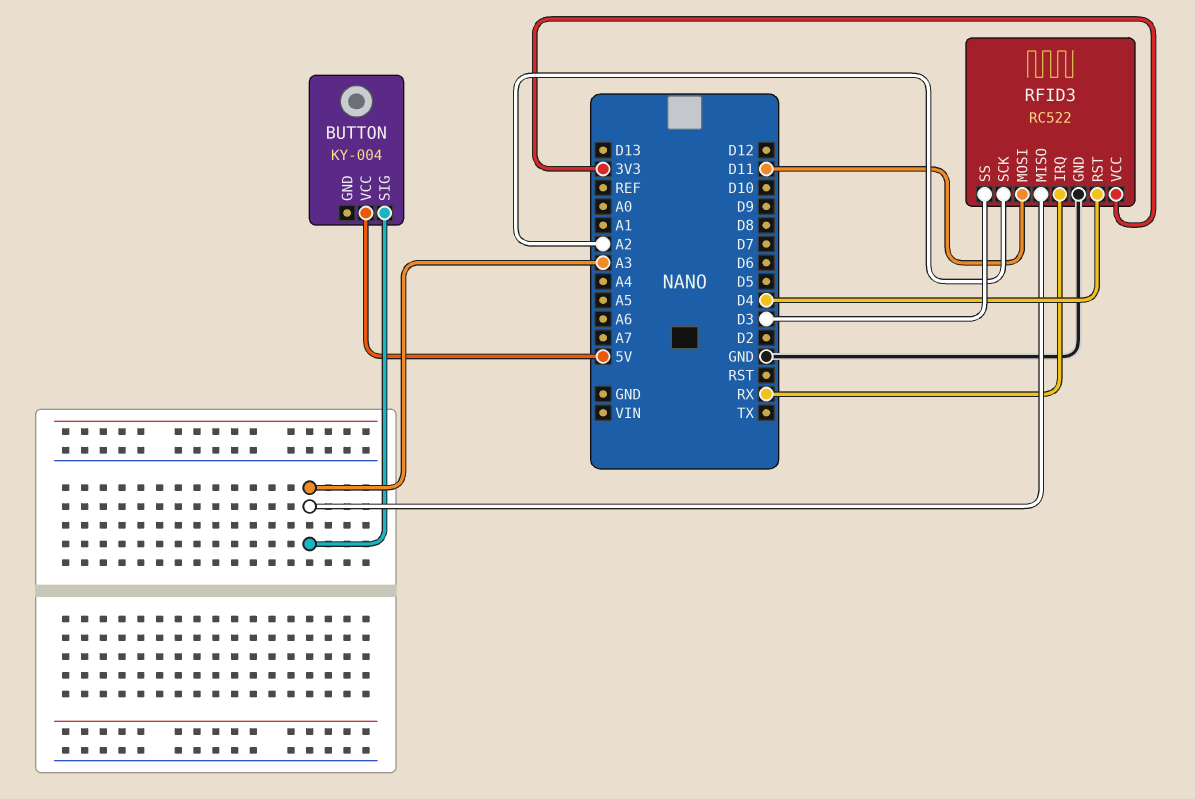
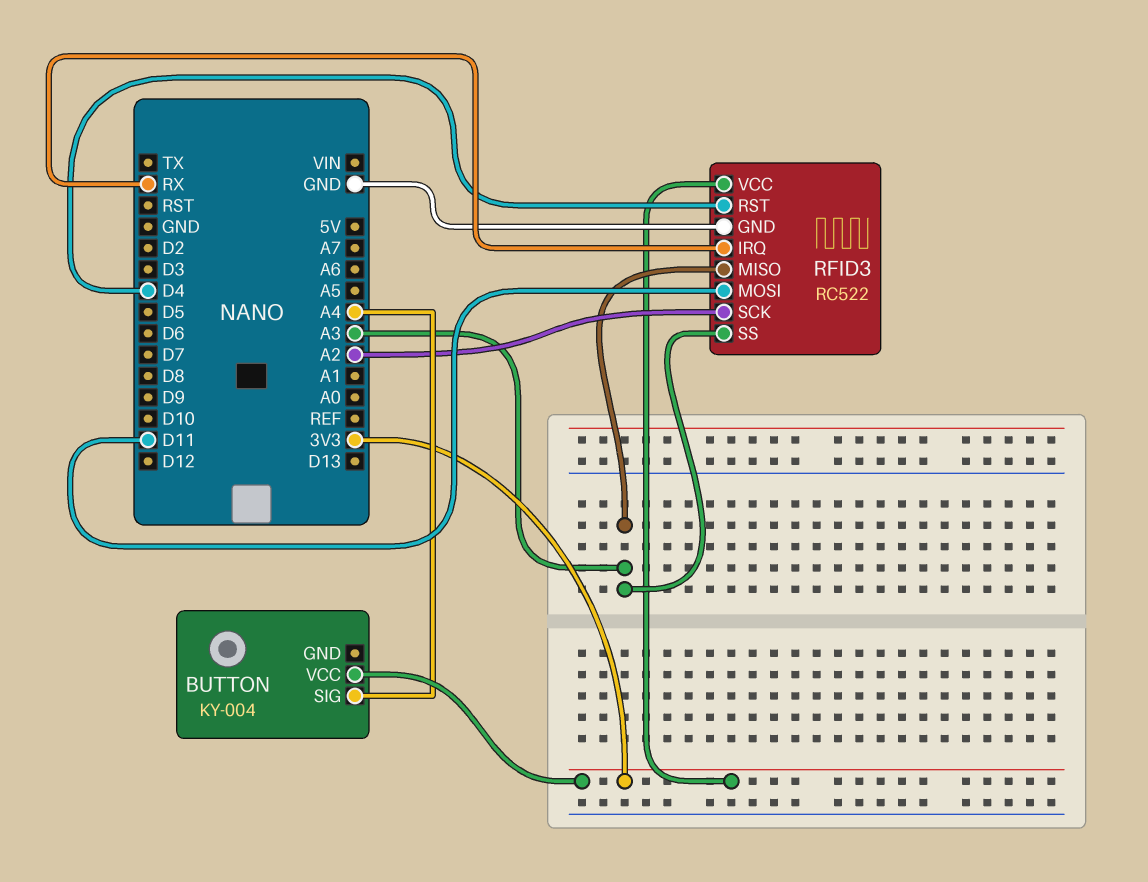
BUTTON pin SIG: A3 -> A4
BUTTON pin VCC: 5V -> 3V3
RFID3 pin SS: D3 -> A3

